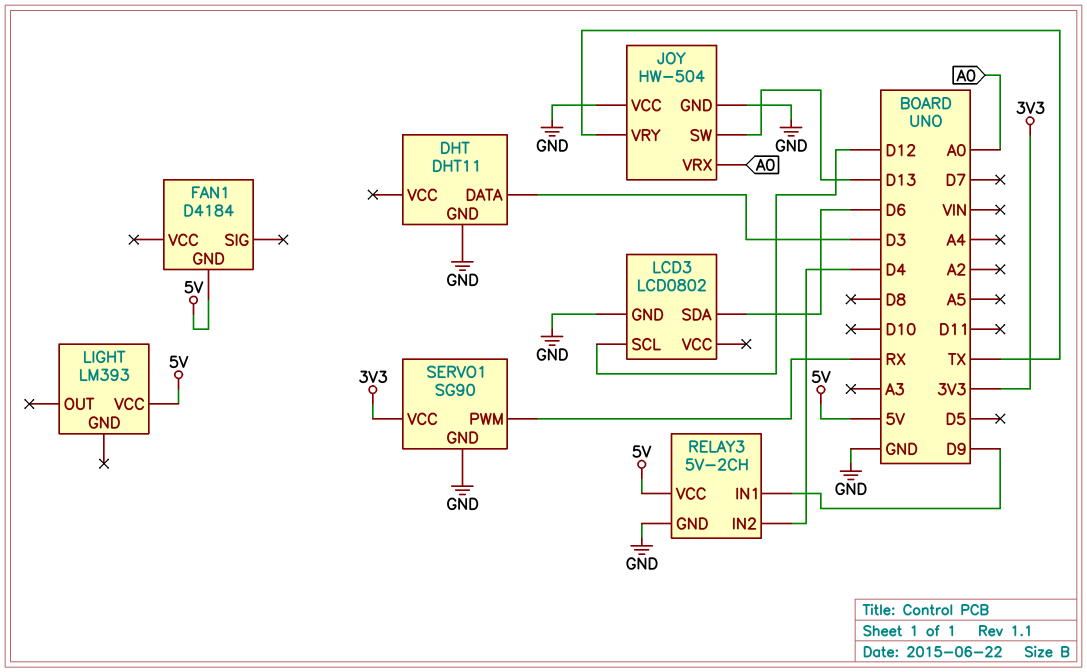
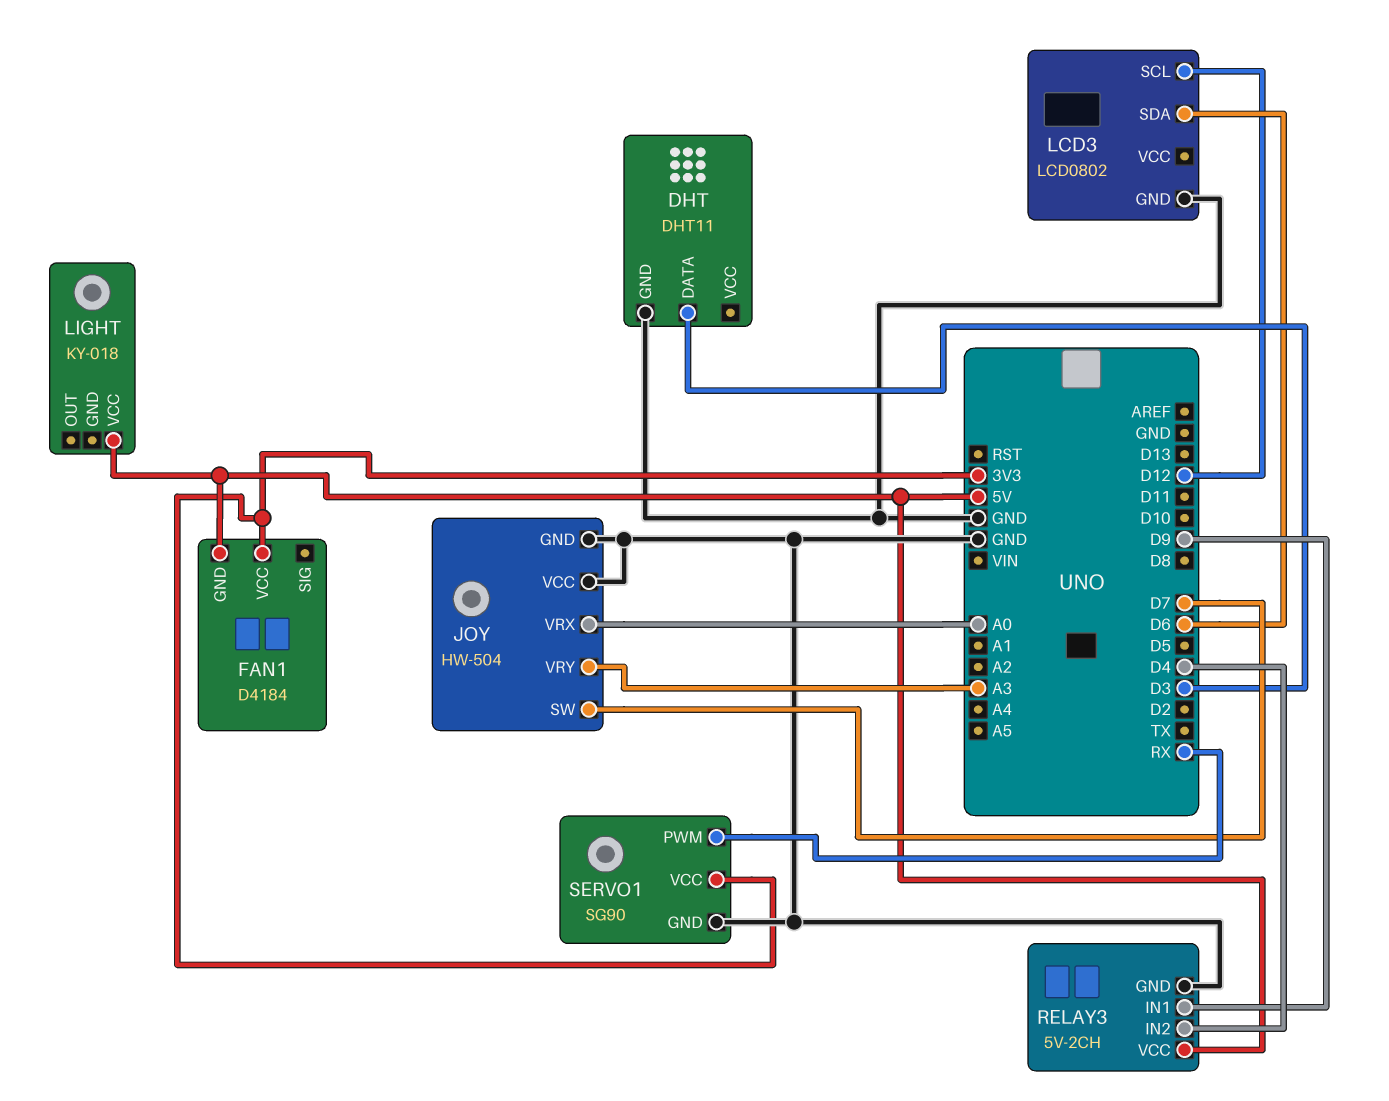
FAN1 pin VCC: none -> 3V3
JOY pin SW: D13 -> D7
JOY pin VRY: TX -> A3
LIGHT: LM393 -> KY-018

